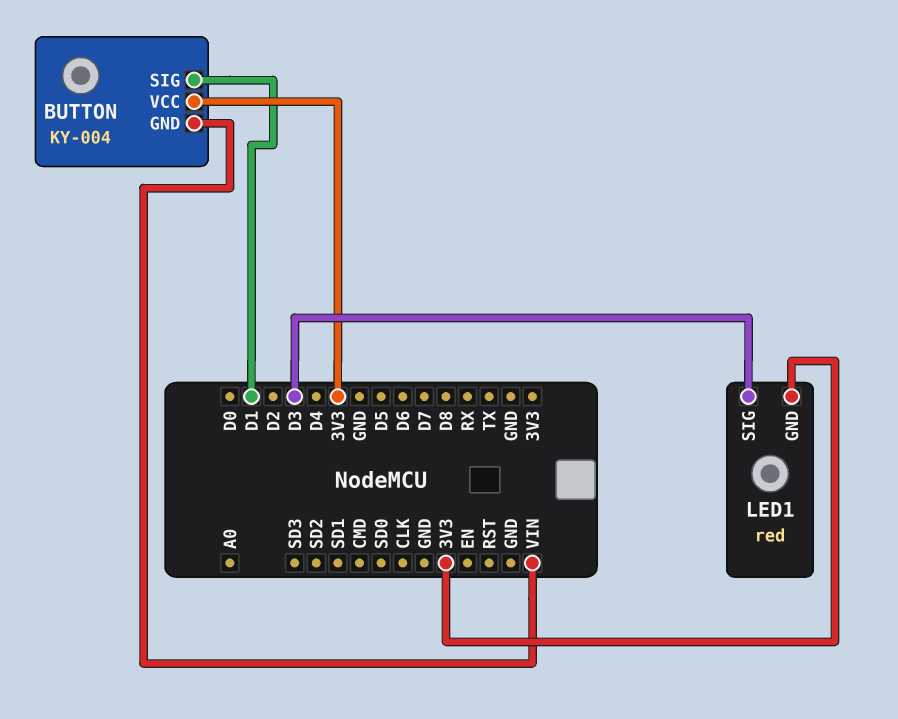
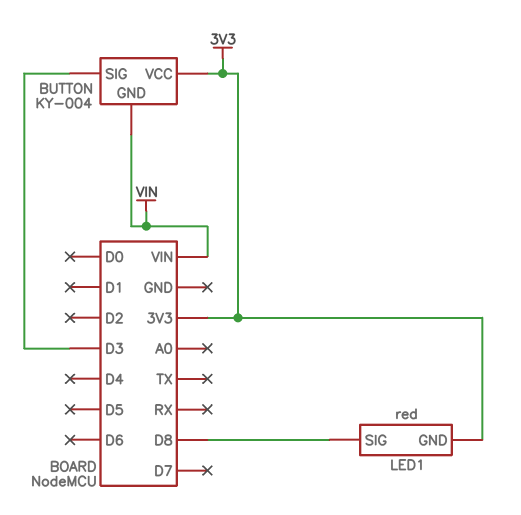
BUTTON pin SIG: D1 -> D3
LED1 pin SIG: D3 -> D8

